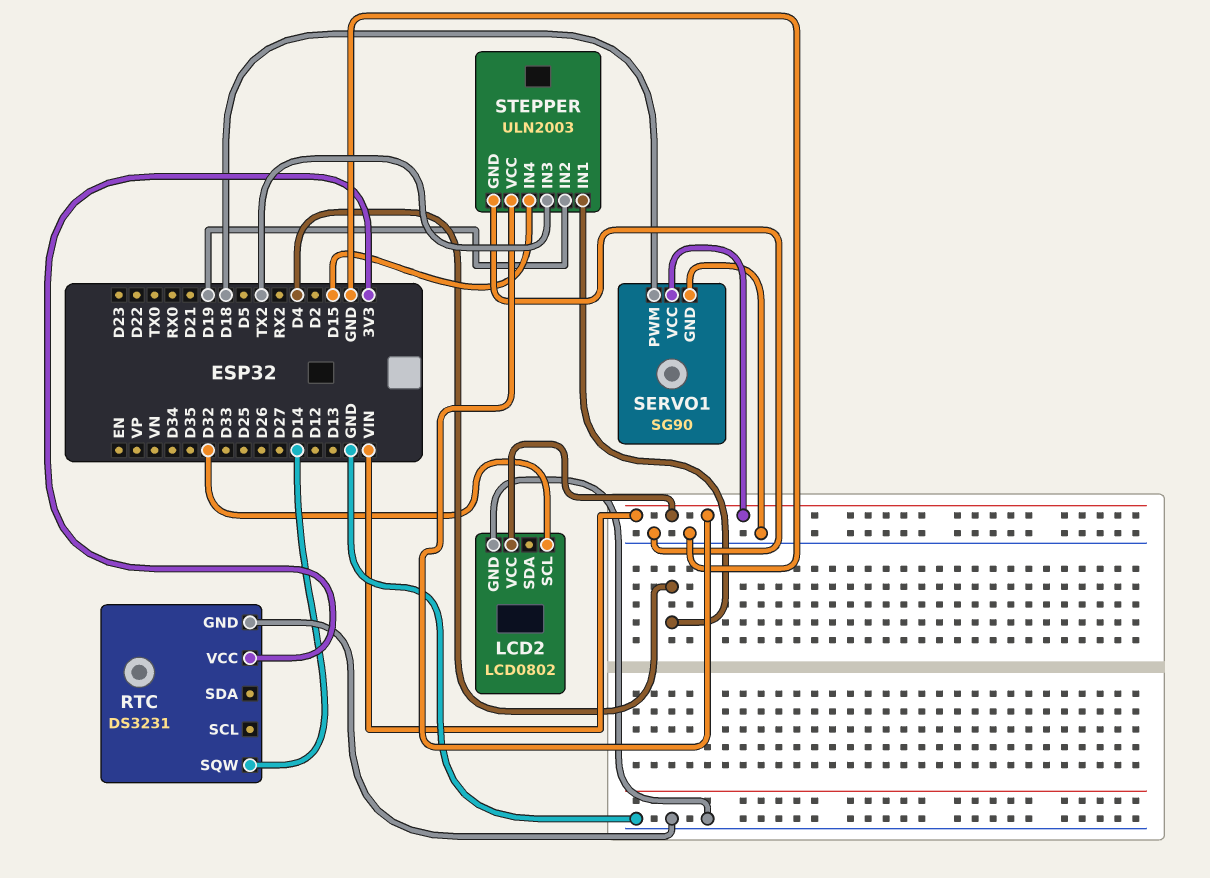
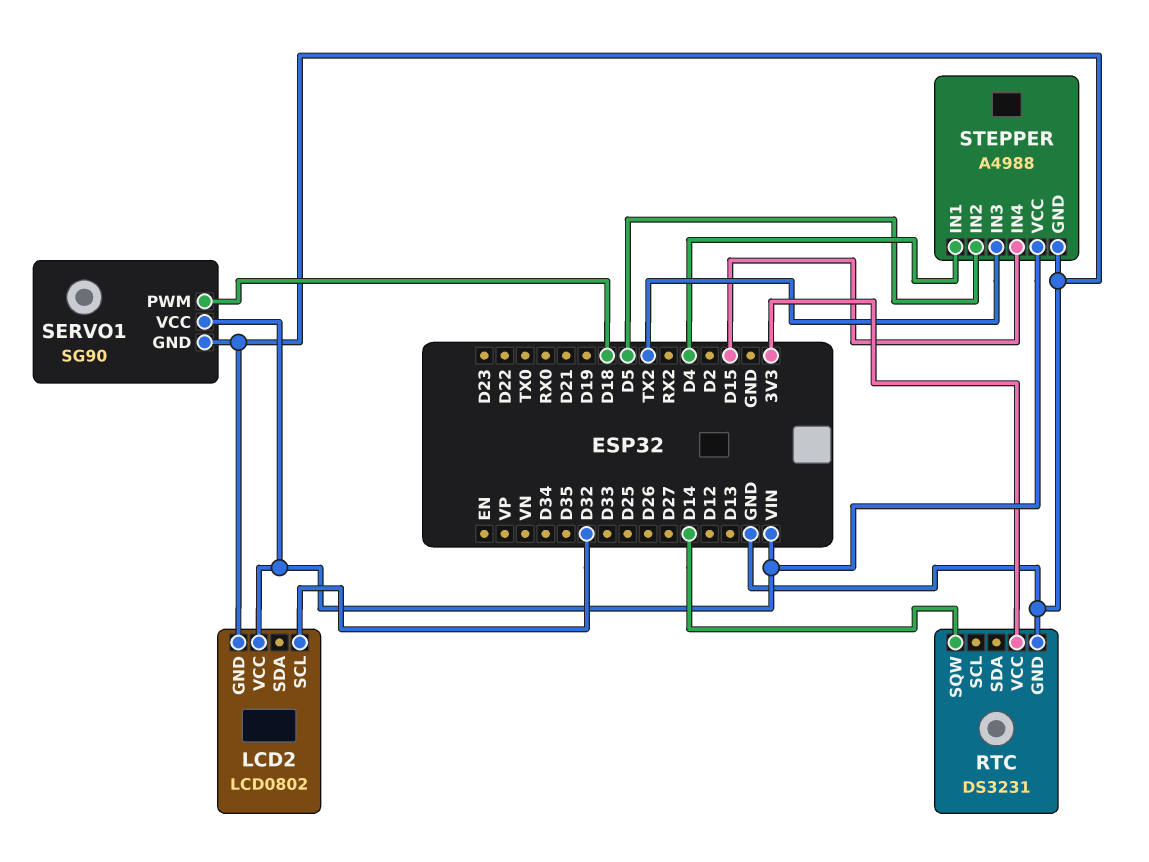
STEPPER: ULN2003 -> A4988
STEPPER pin IN2: D19 -> D5

